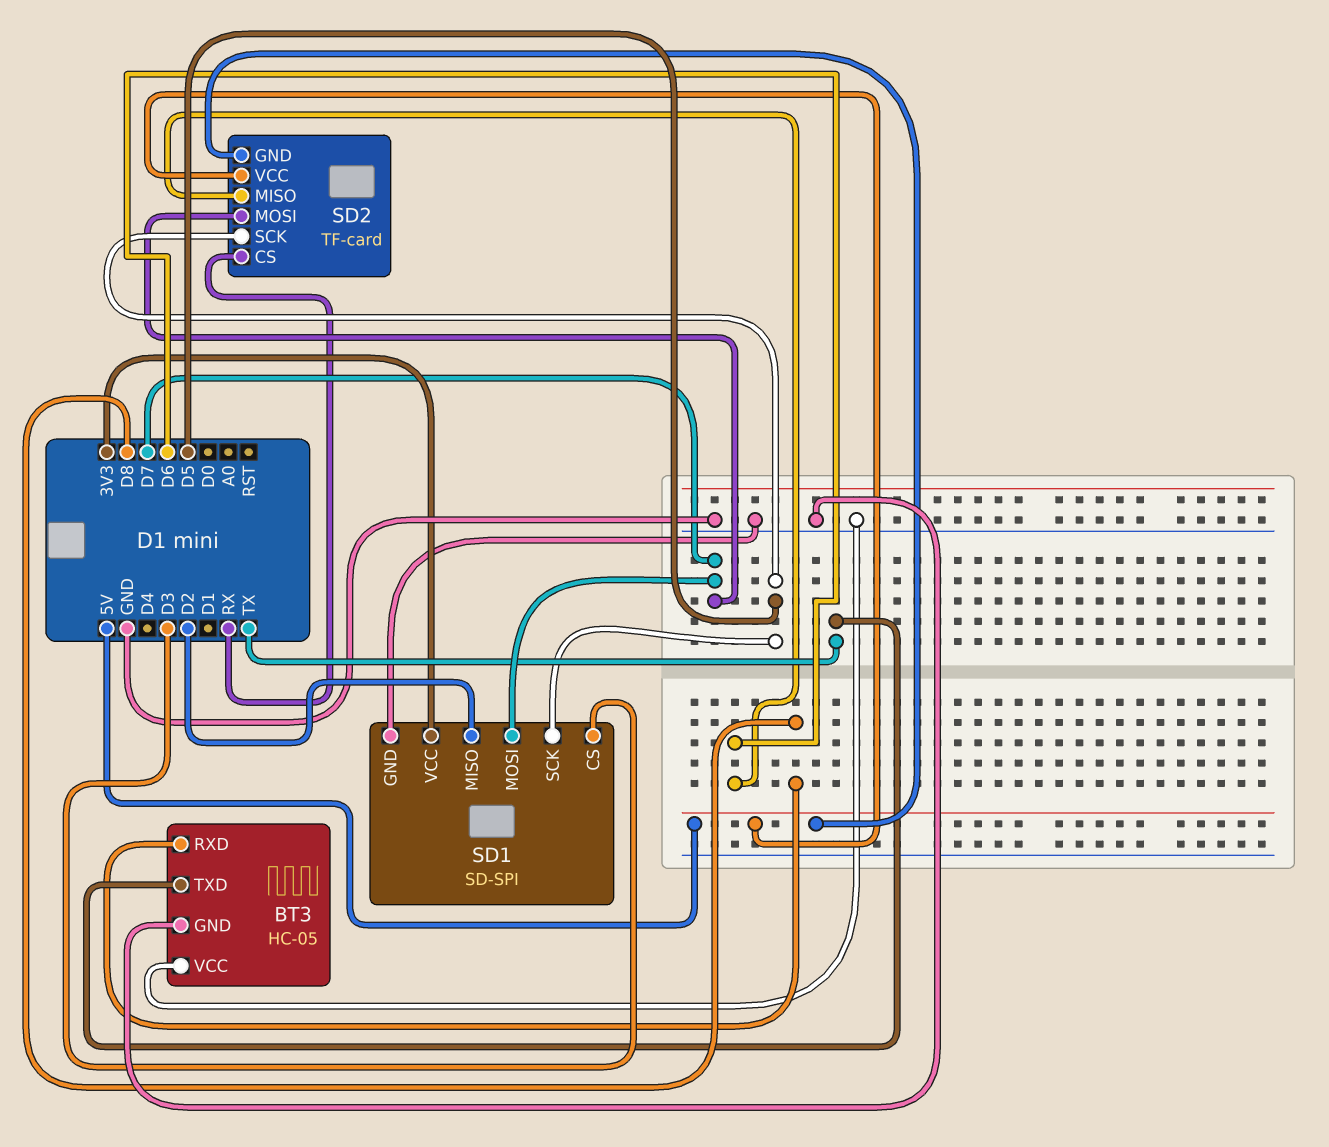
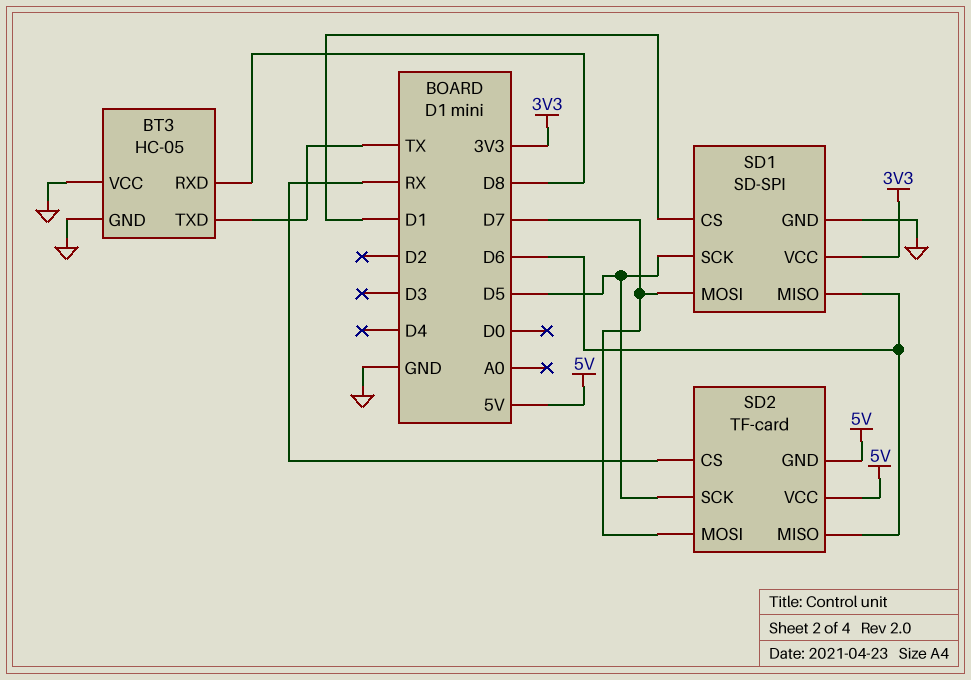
SD1 pin CS: D3 -> D1
SD1 pin MISO: D2 -> D6

